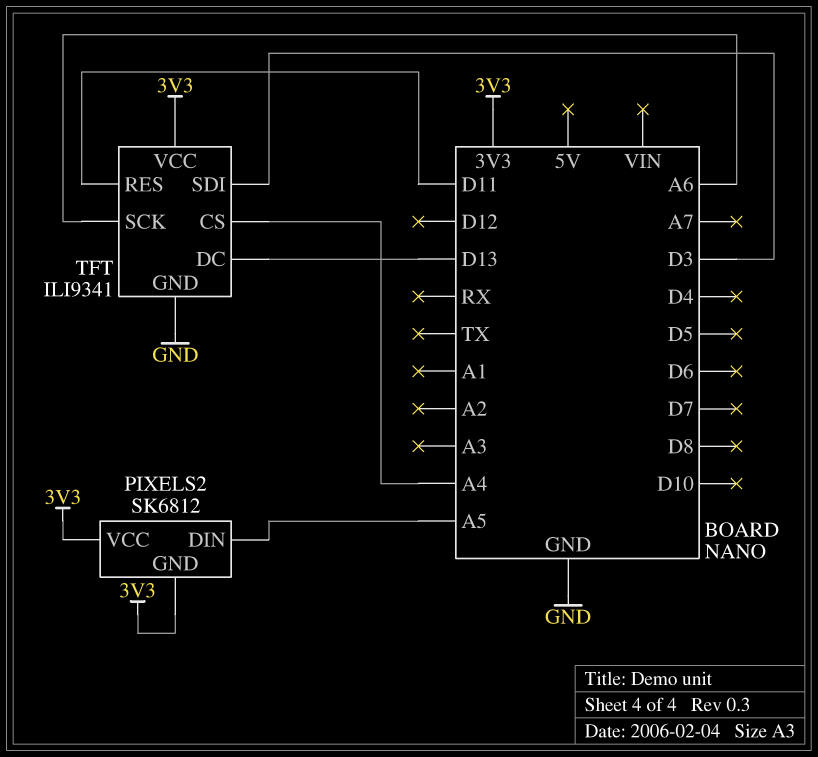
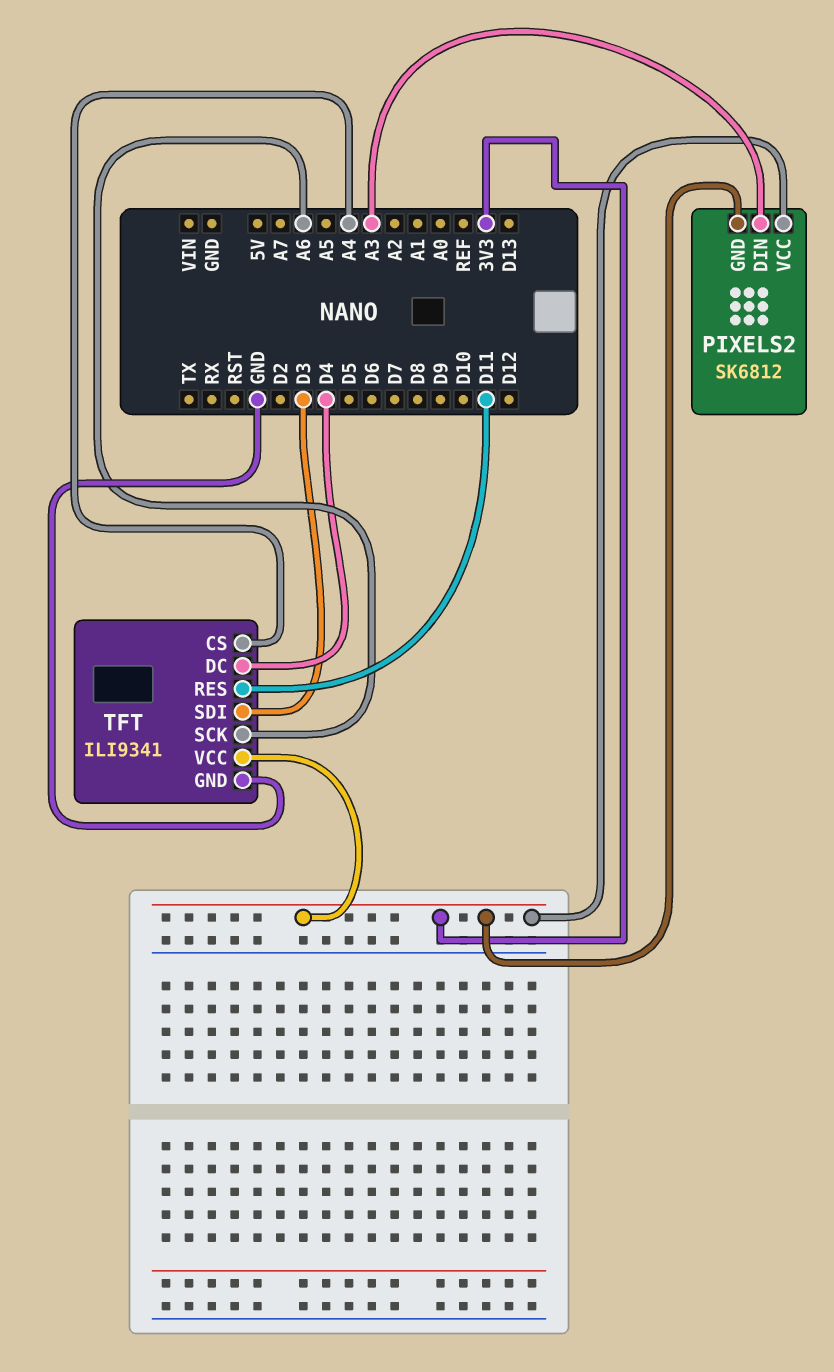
PIXELS2 pin DIN: A5 -> A3
TFT pin DC: D13 -> D4

